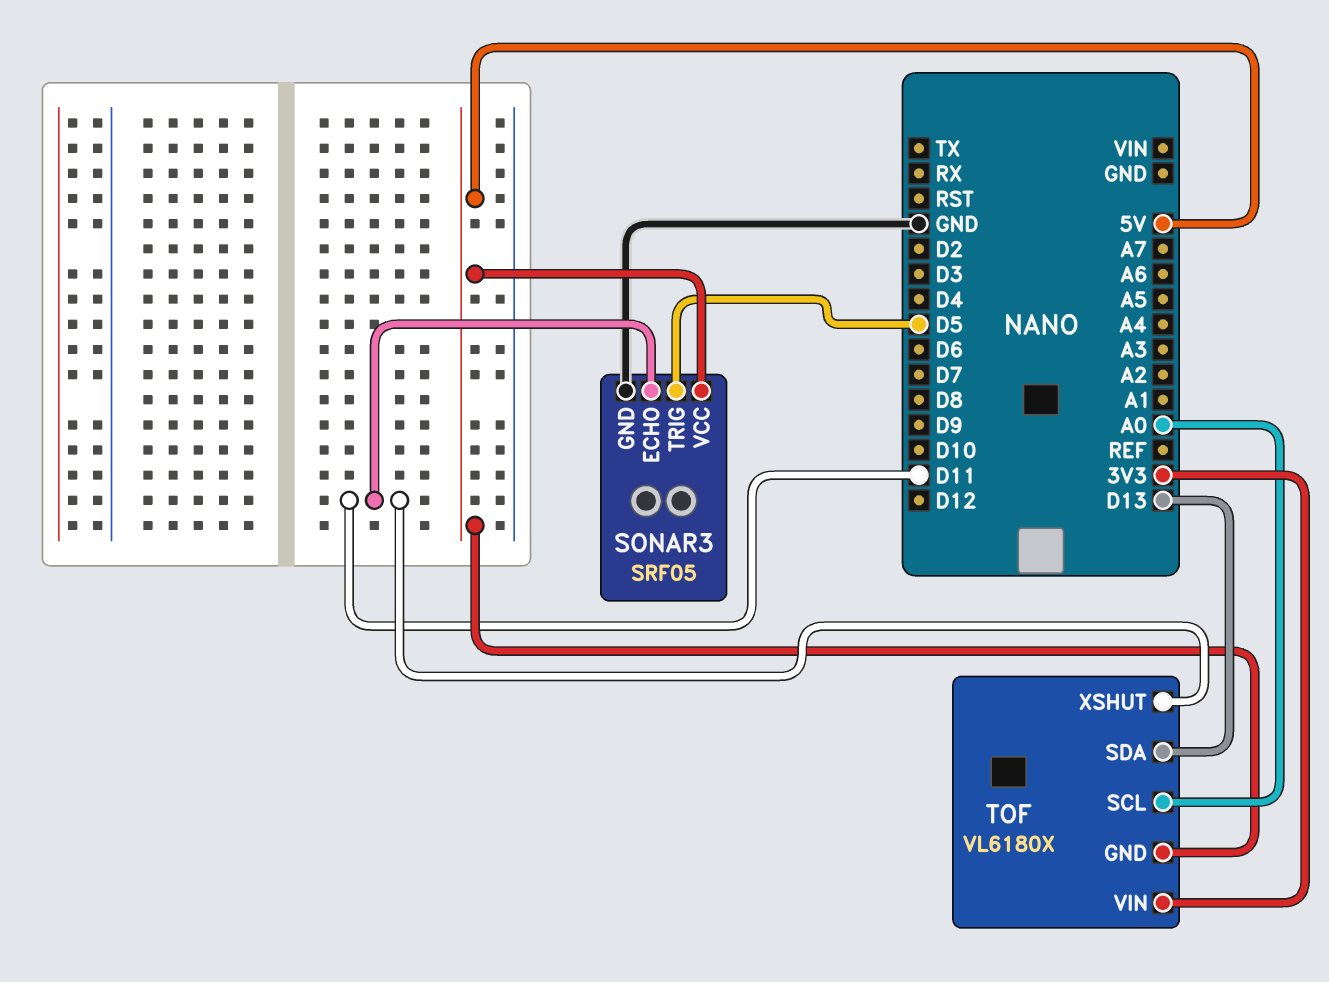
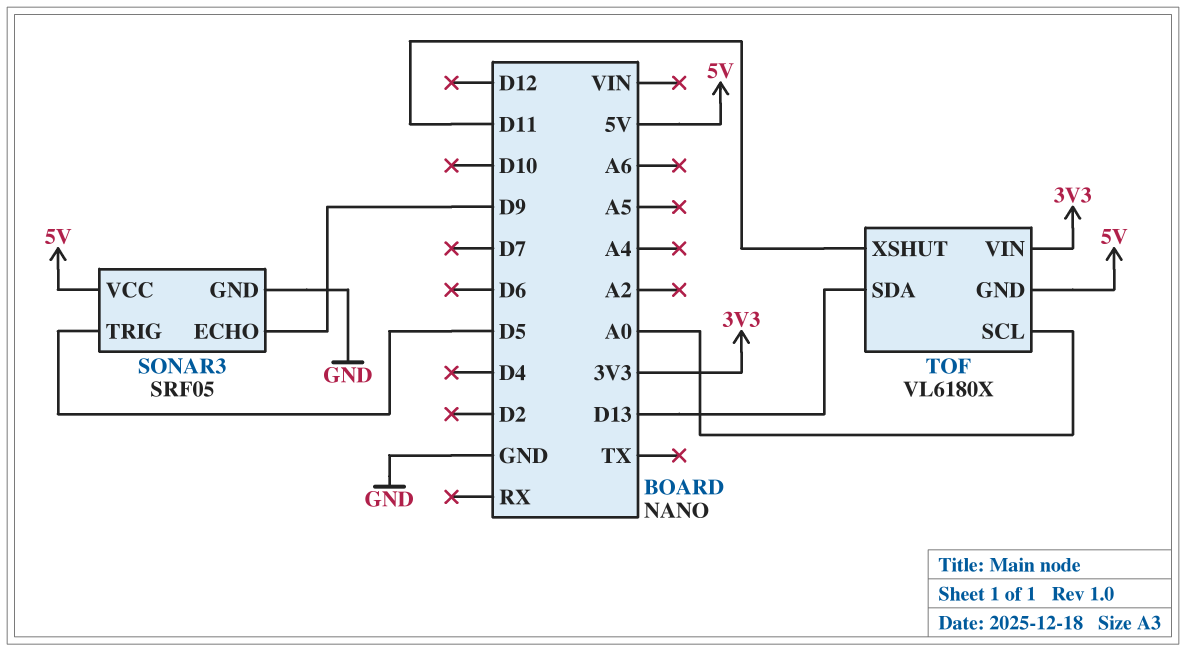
SONAR3 pin ECHO: D11 -> D9

